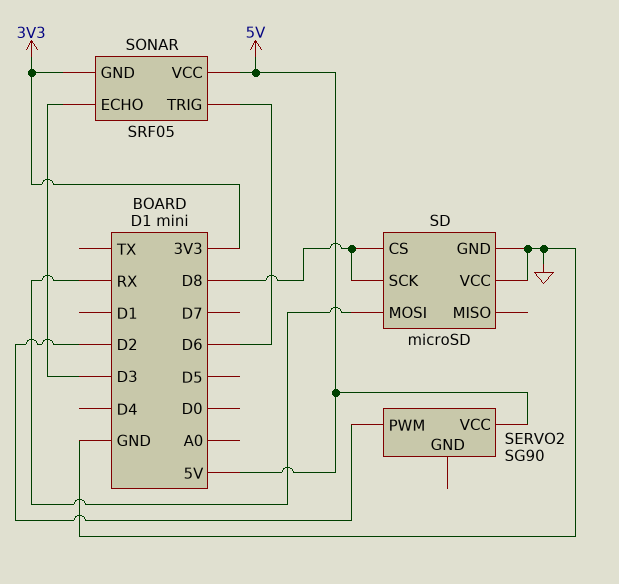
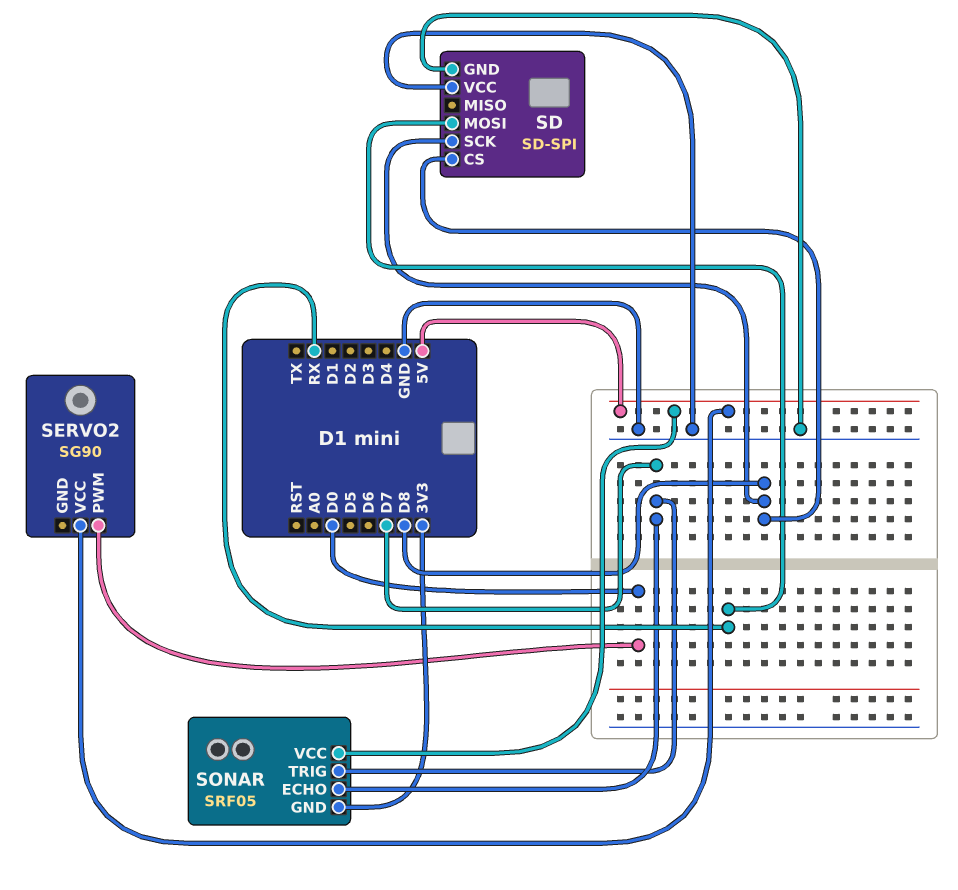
SD: microSD -> SD-SPI
SERVO2 pin PWM: D2 -> D0
SONAR pin ECHO: D3 -> D7
SONAR pin TRIG: D6 -> D7

